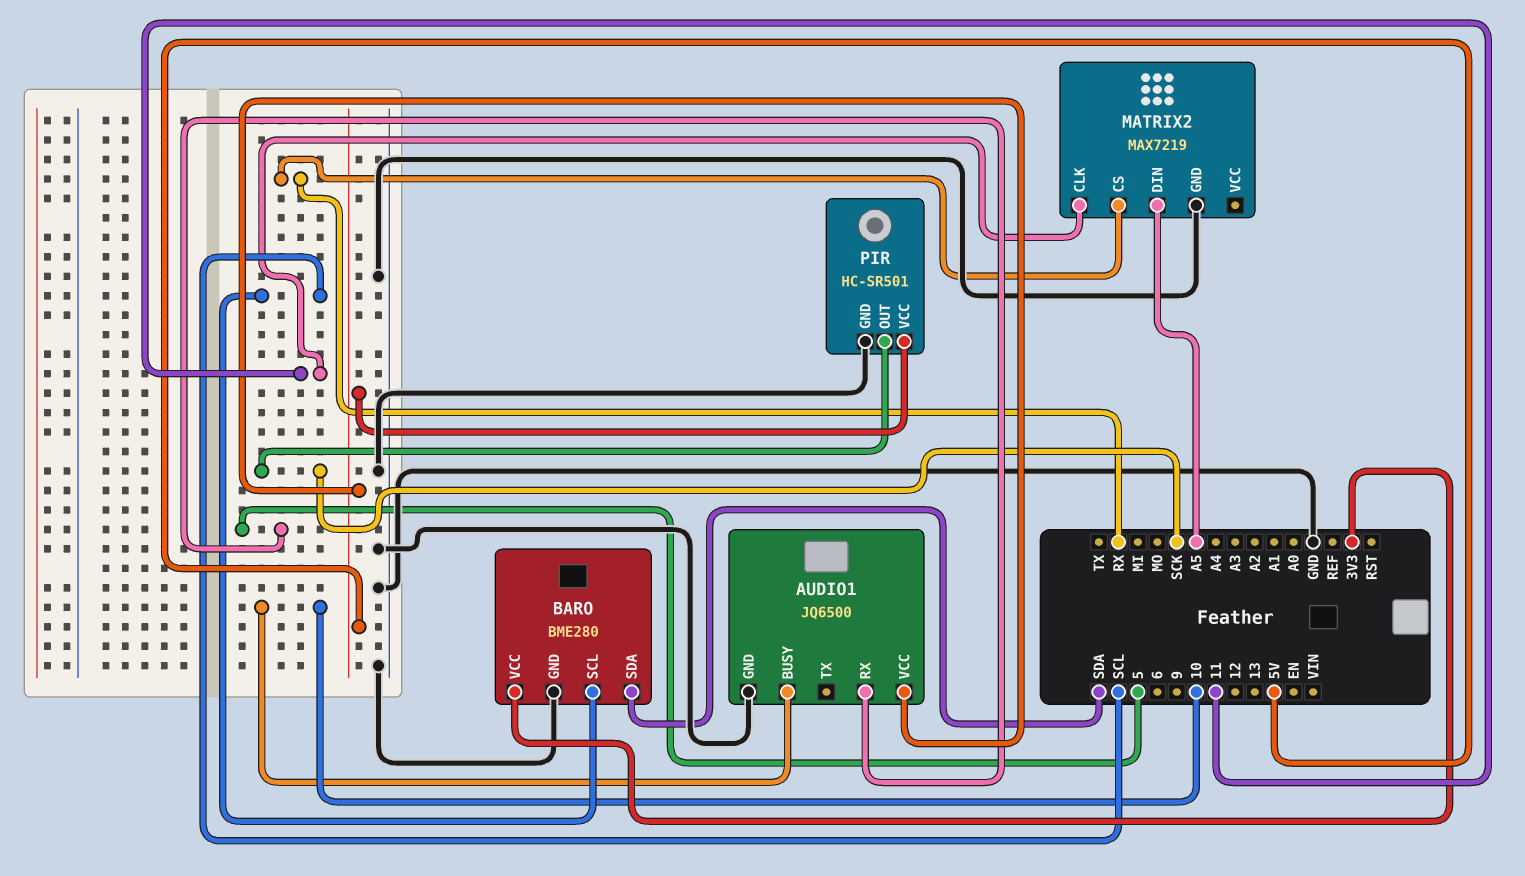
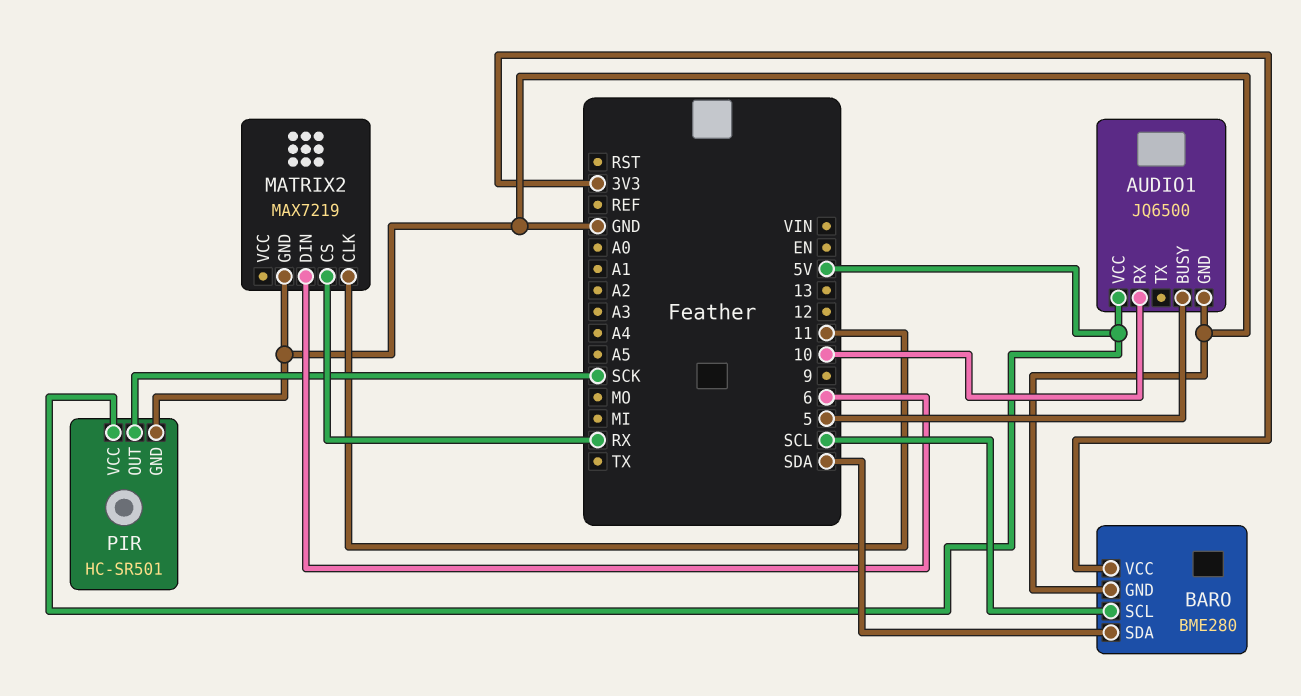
AUDIO1 pin BUSY: 10 -> 5
AUDIO1 pin RX: 5 -> 10
MATRIX2 pin DIN: A5 -> 6

